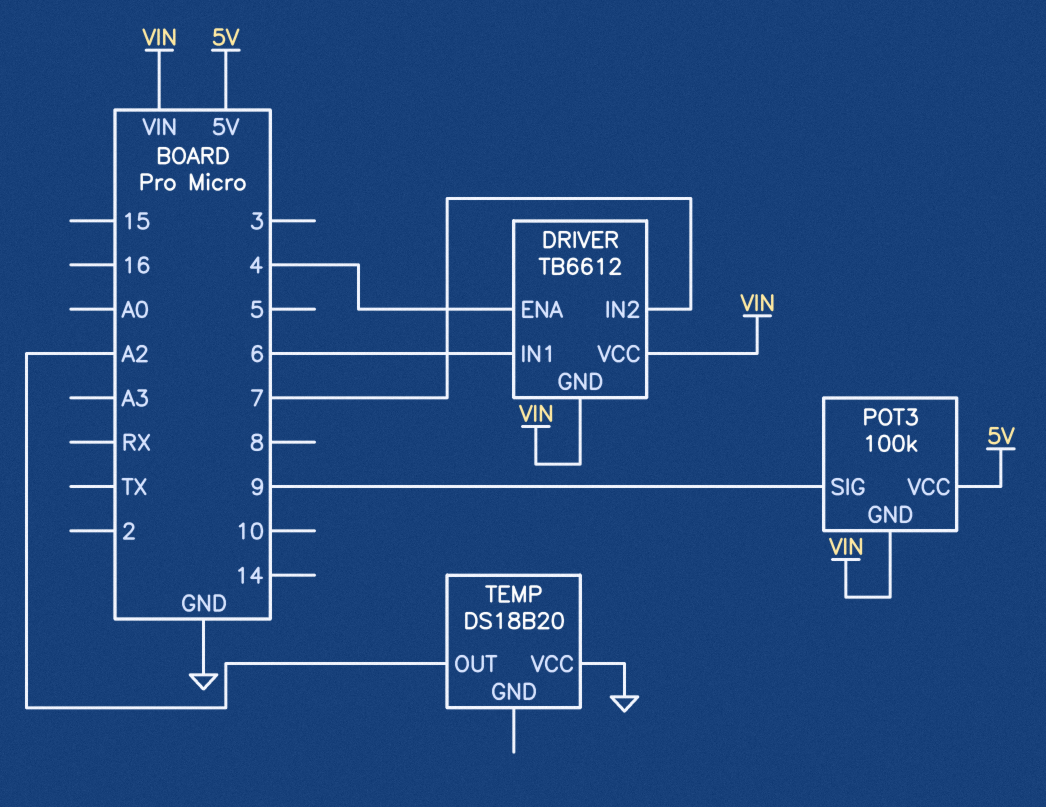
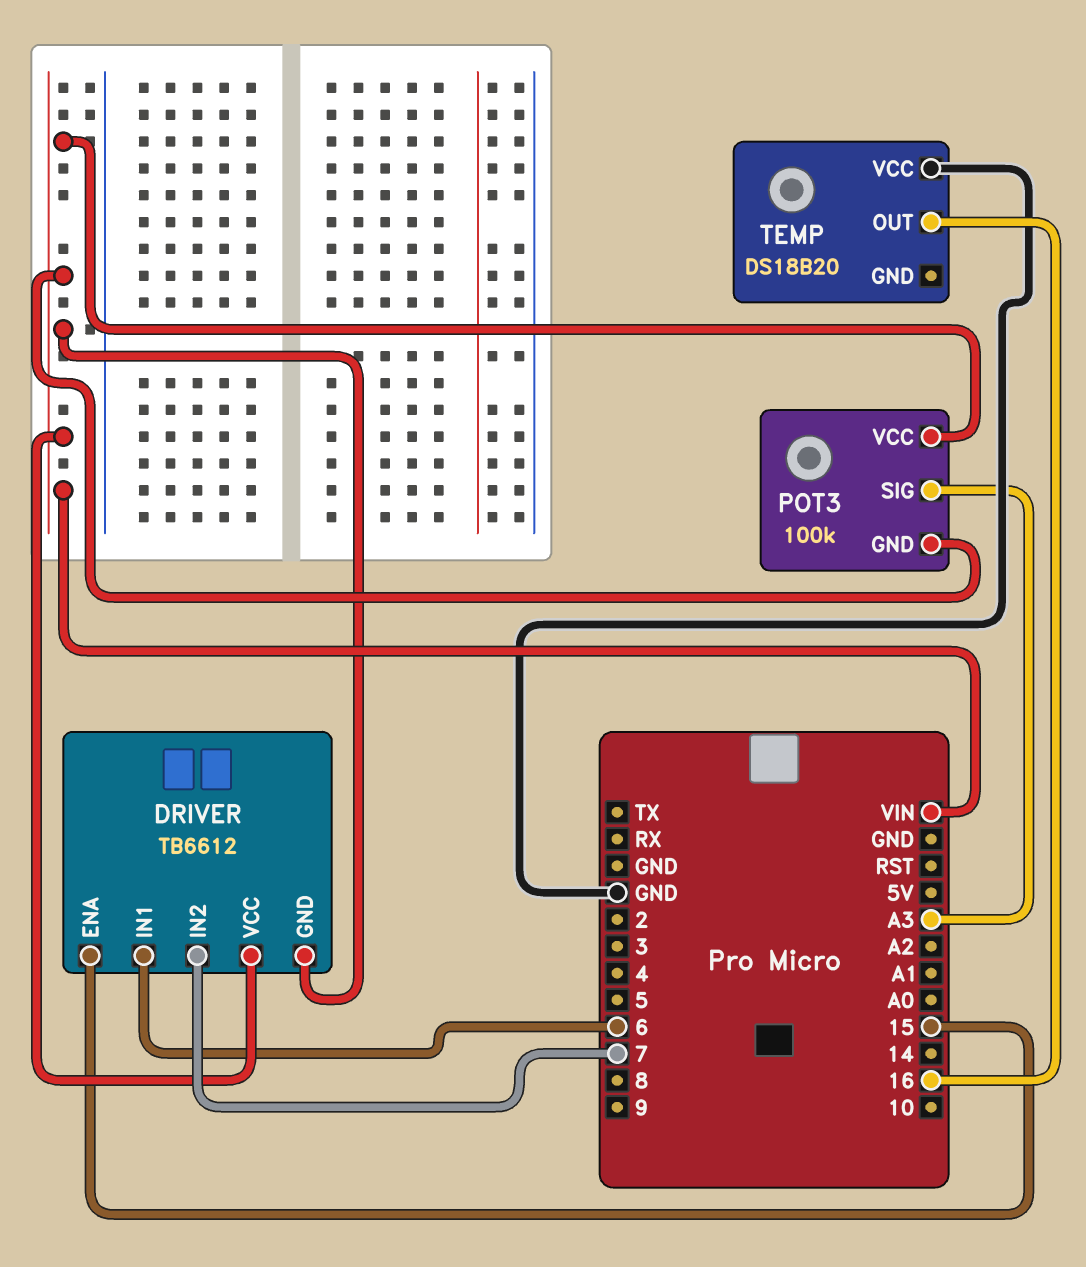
DRIVER pin ENA: 4 -> 15
POT3 pin SIG: 9 -> A3
POT3 pin VCC: 5V -> VIN
TEMP pin OUT: A2 -> 16

